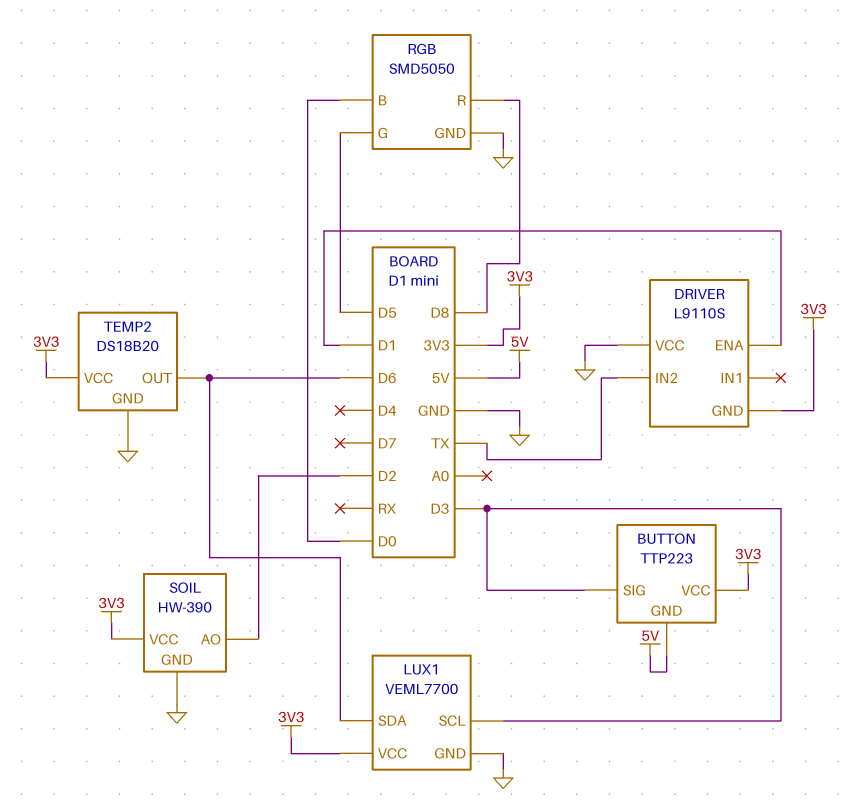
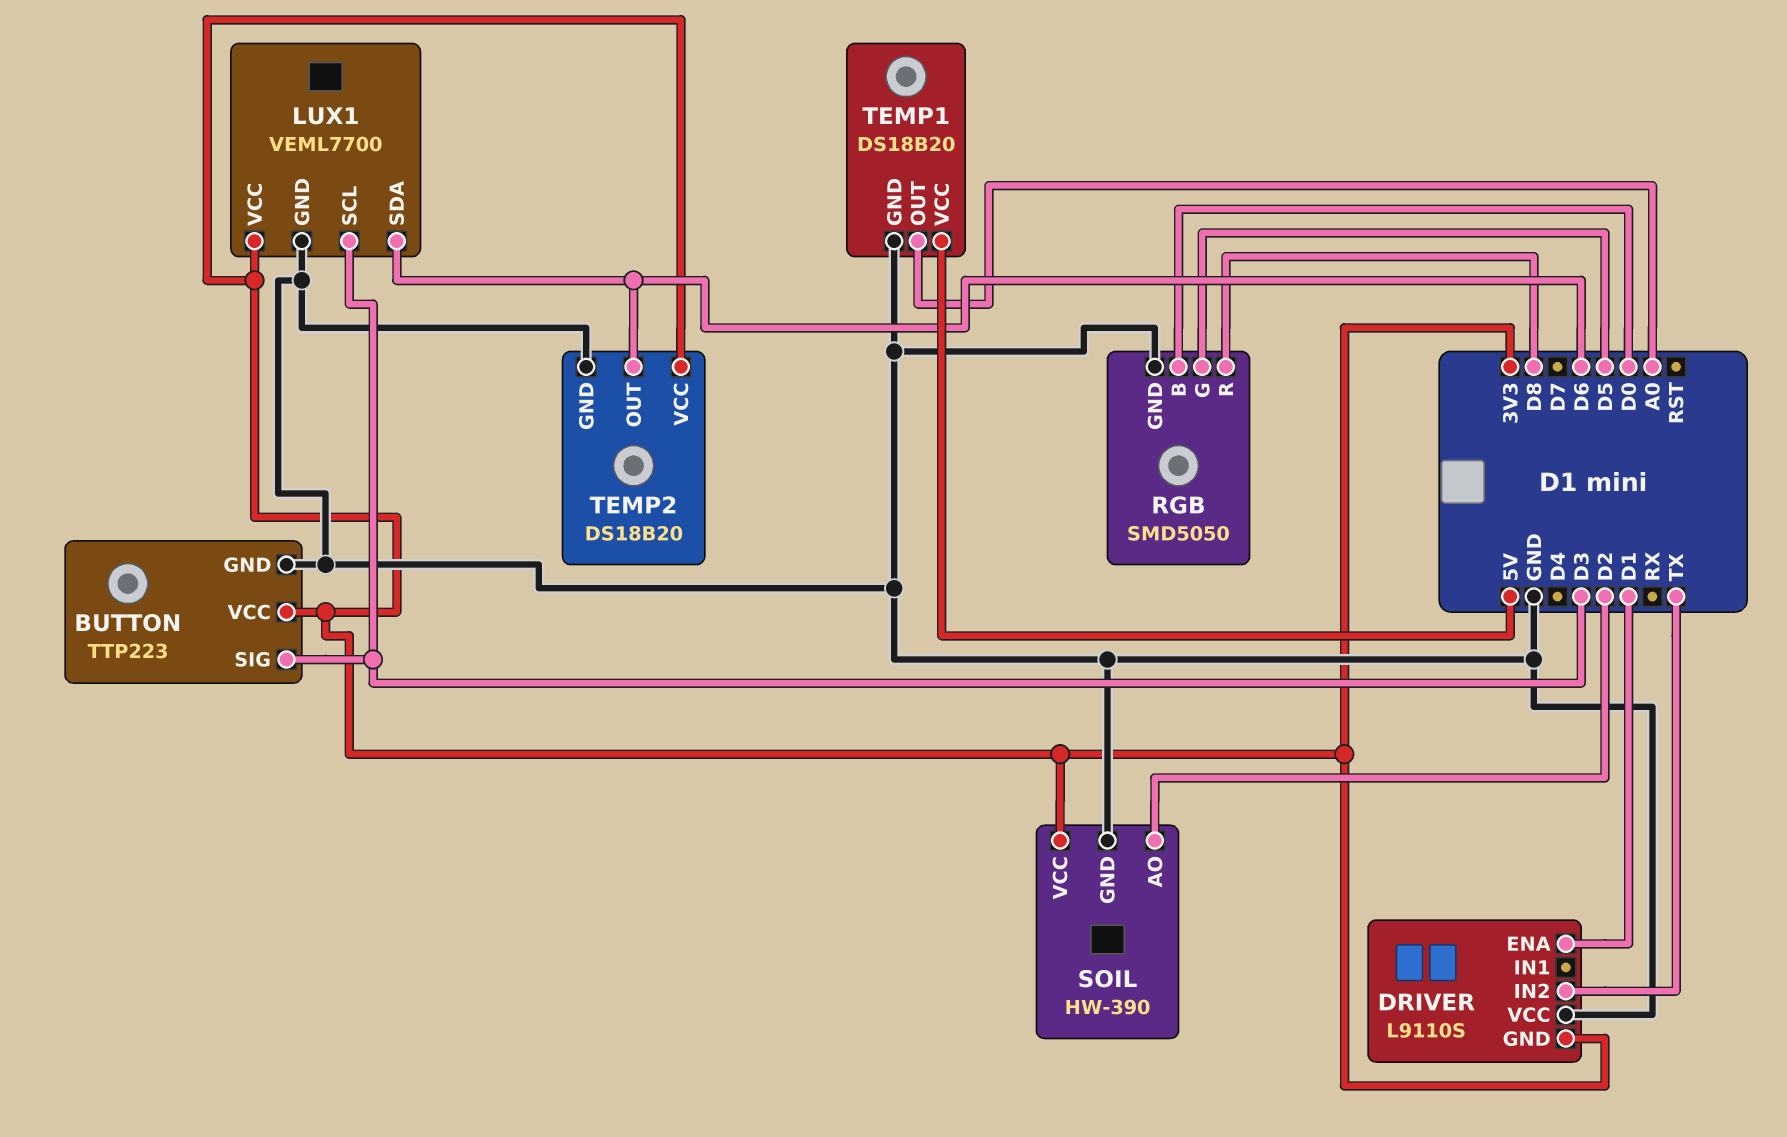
BUTTON pin GND: 5V -> GND
TEMP1: none -> DS18B20
TEMP1 pin GND: none -> GND
TEMP1 pin OUT: none -> A0
TEMP1 pin VCC: none -> 5V

